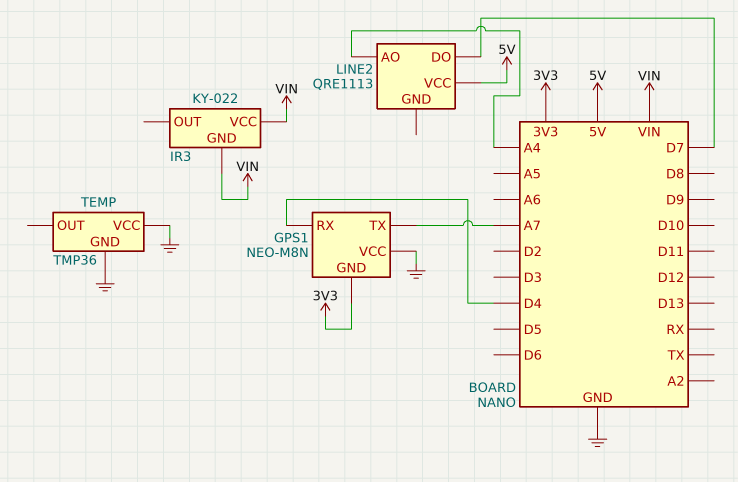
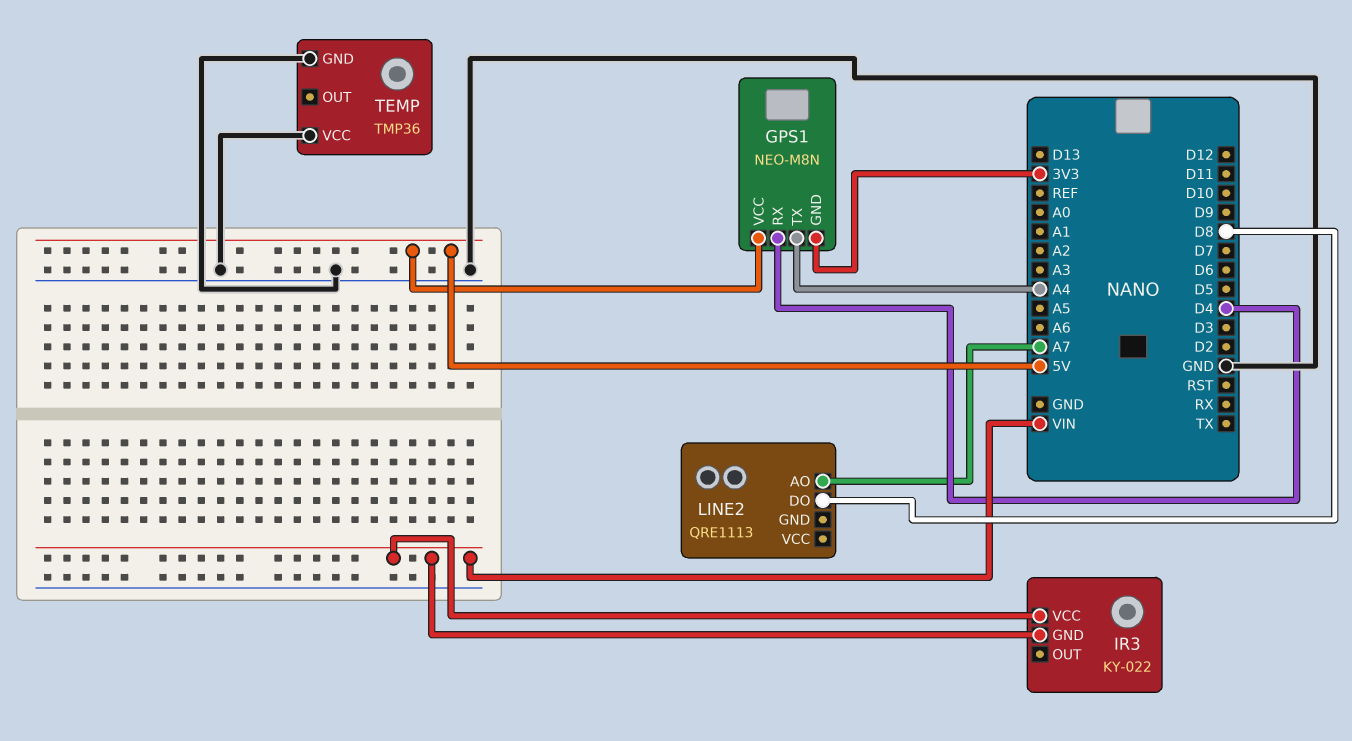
GPS1 pin TX: A7 -> A4
GPS1 pin VCC: GND -> 5V
LINE2 pin AO: A4 -> A7
LINE2 pin DO: D7 -> D8
LINE2 pin VCC: 5V -> none

